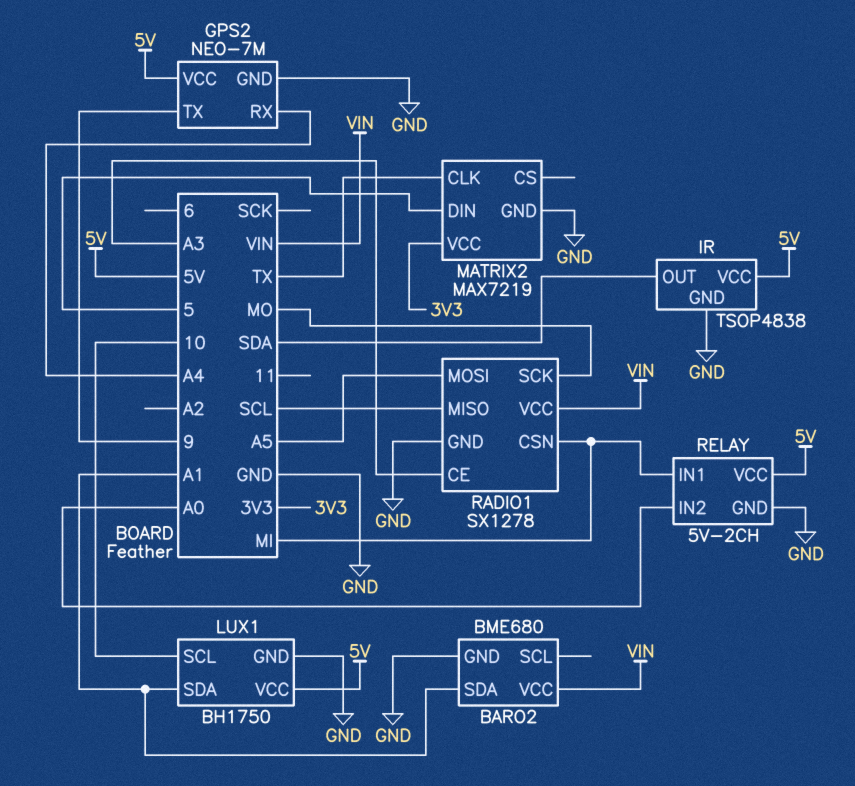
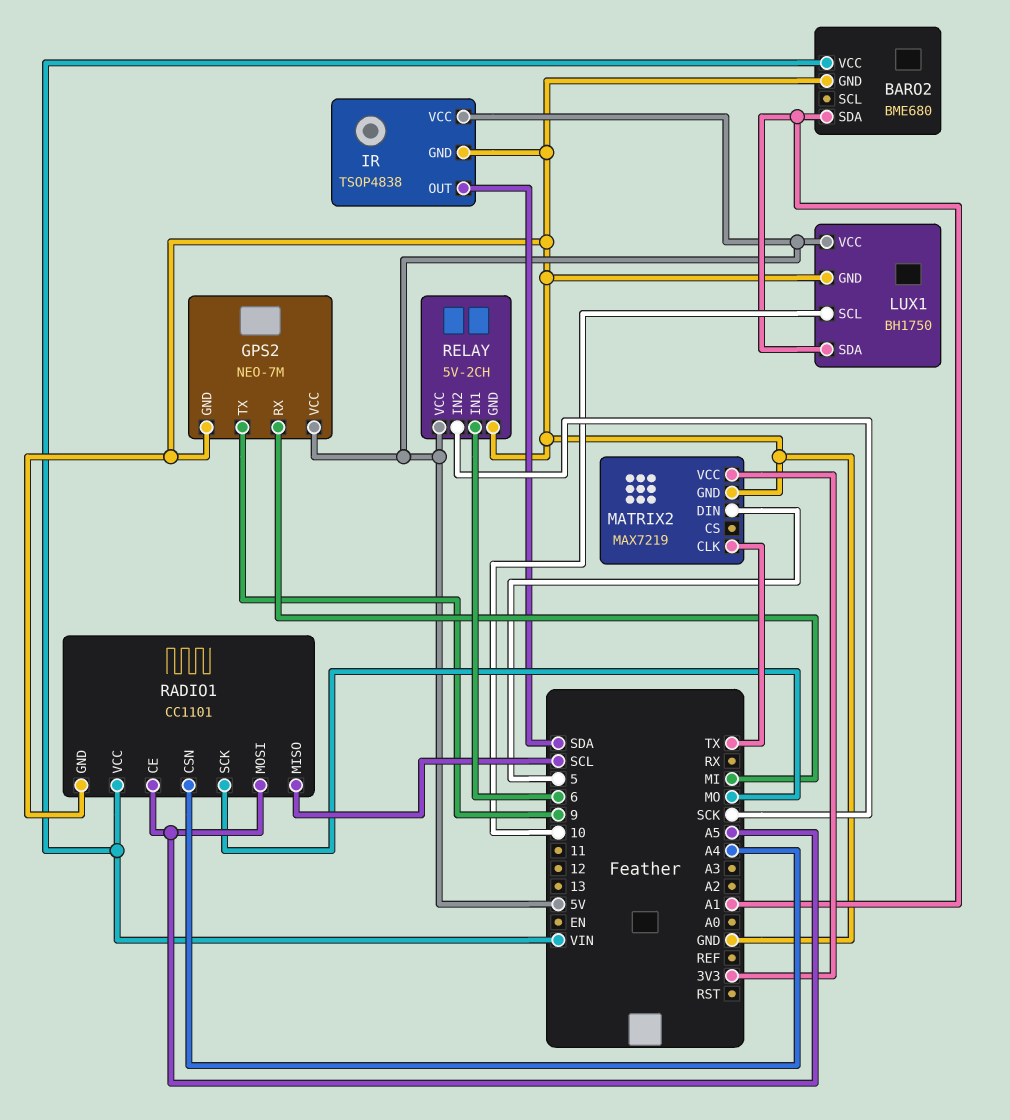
GPS2 pin RX: A4 -> MI
RADIO1: SX1278 -> CC1101
RADIO1 pin CE: A3 -> A5
RADIO1 pin CSN: MI -> A4
RELAY pin IN1: MI -> 6
RELAY pin IN2: A0 -> SCK

